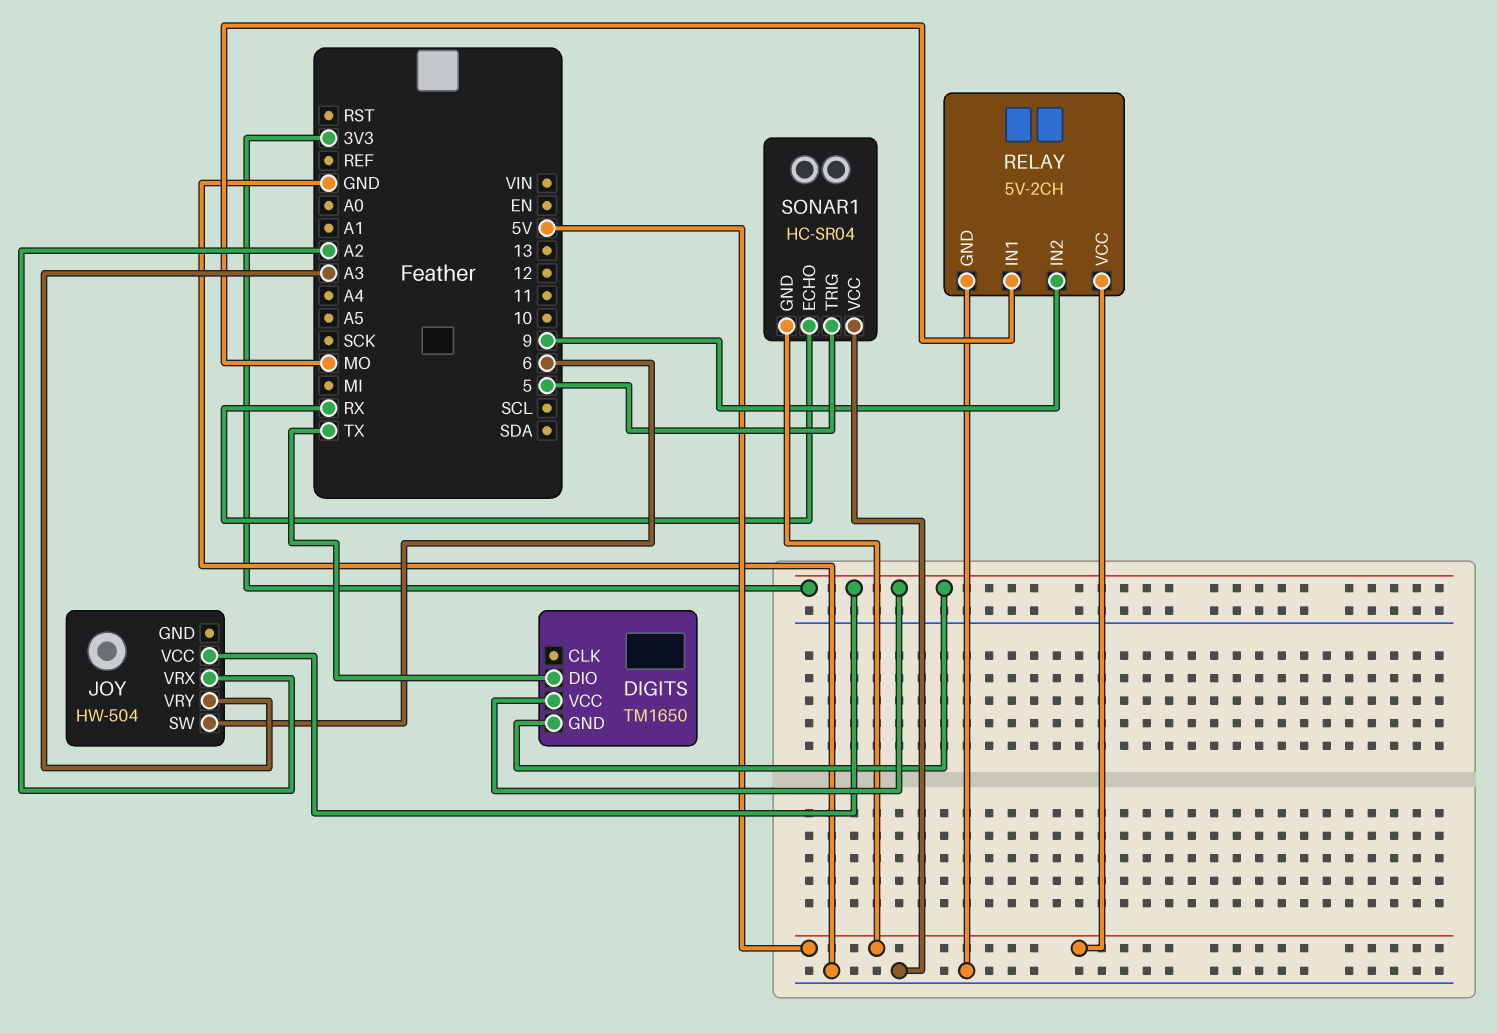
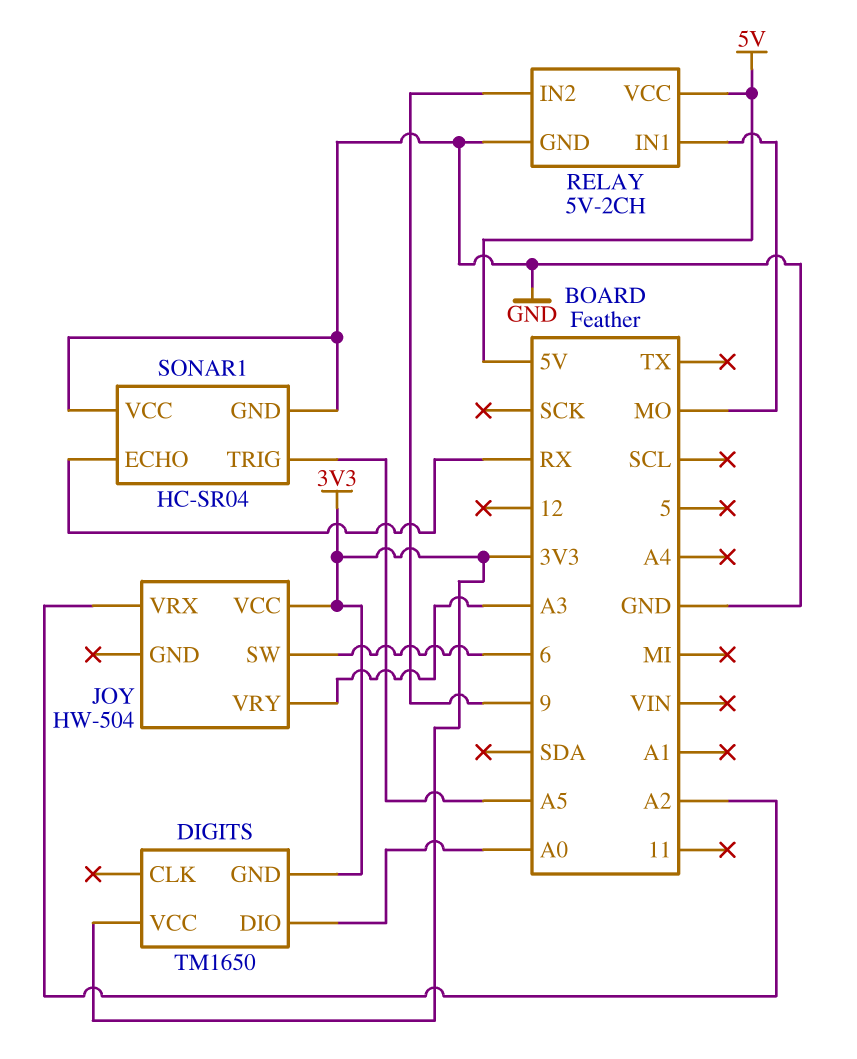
DIGITS pin DIO: TX -> A0
SONAR1 pin GND: 5V -> GND
SONAR1 pin TRIG: 5 -> A5

